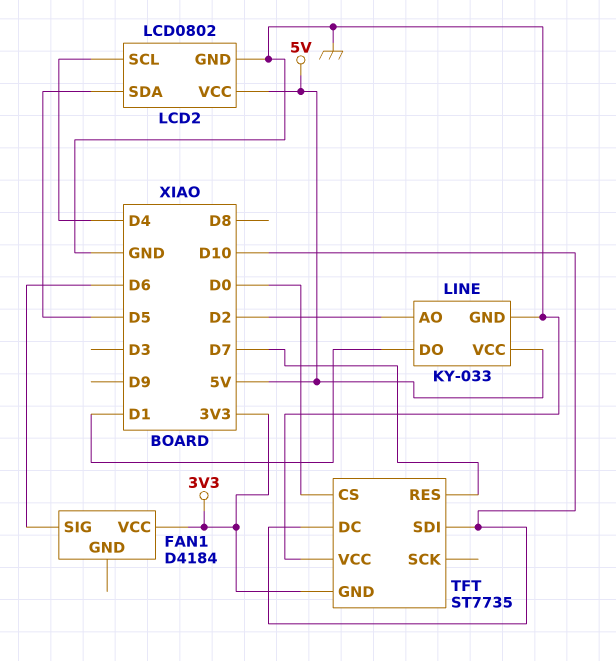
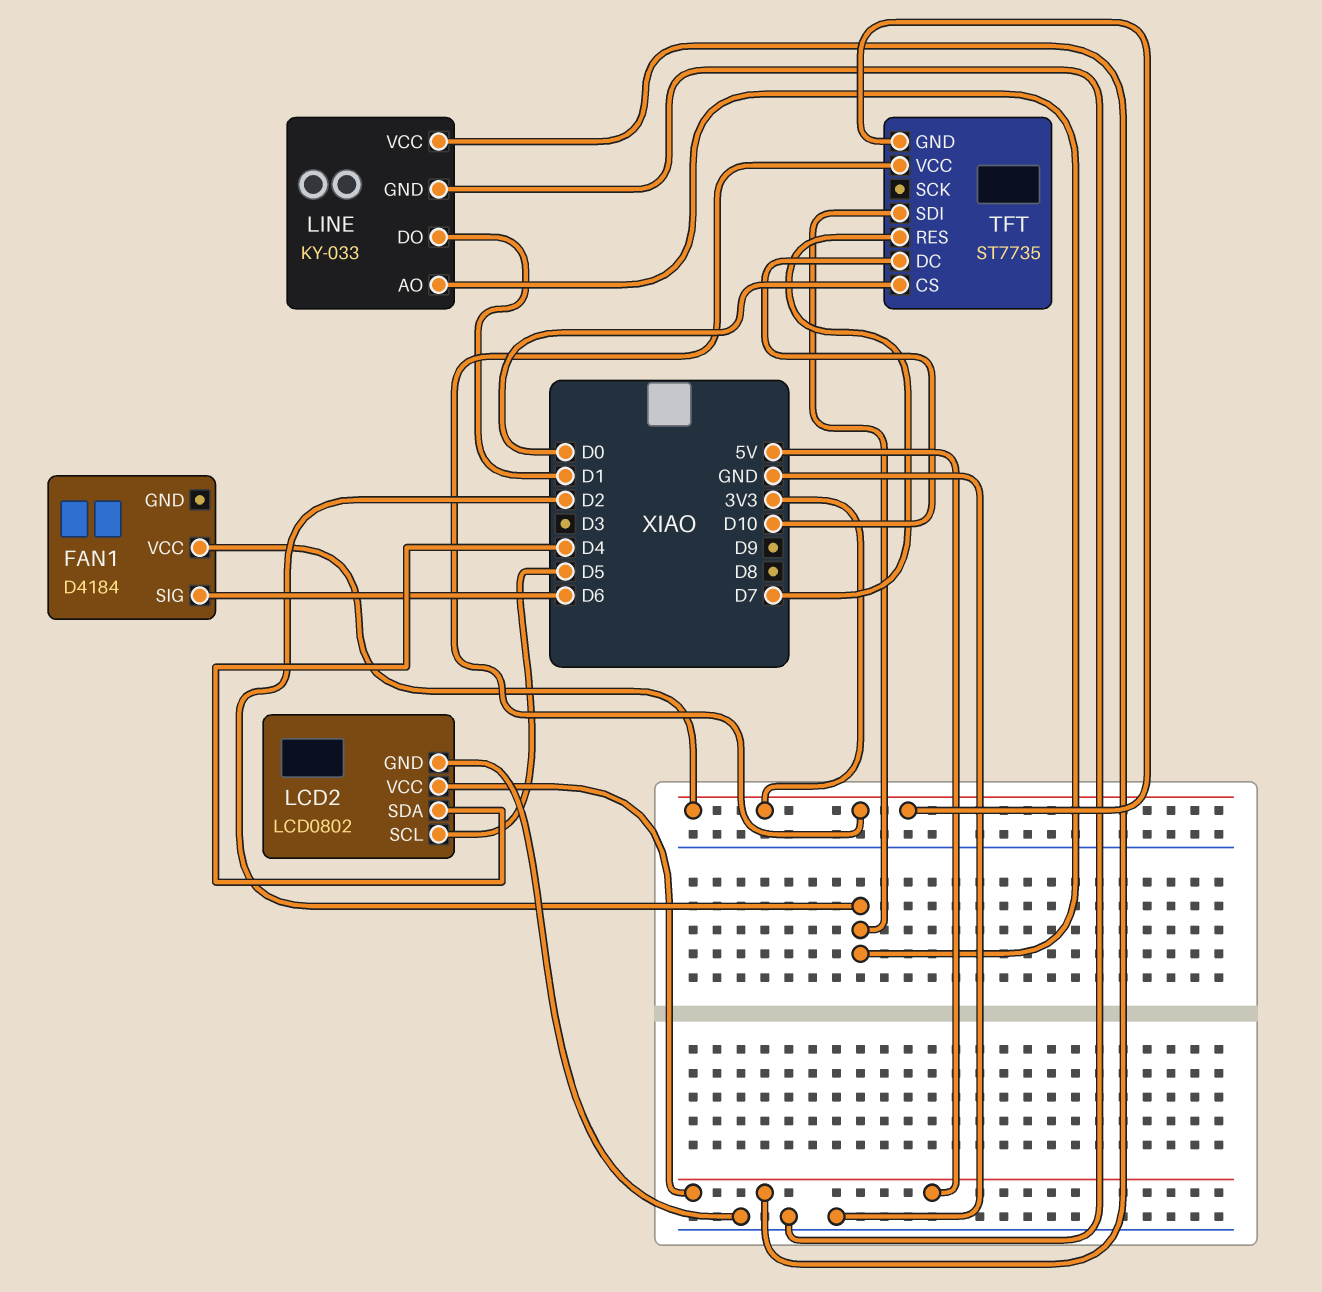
LCD2 pin SCL: D4 -> D5
LCD2 pin SDA: D5 -> D4
TFT pin SDI: D10 -> D2
TFT pin VCC: GND -> 3V3

